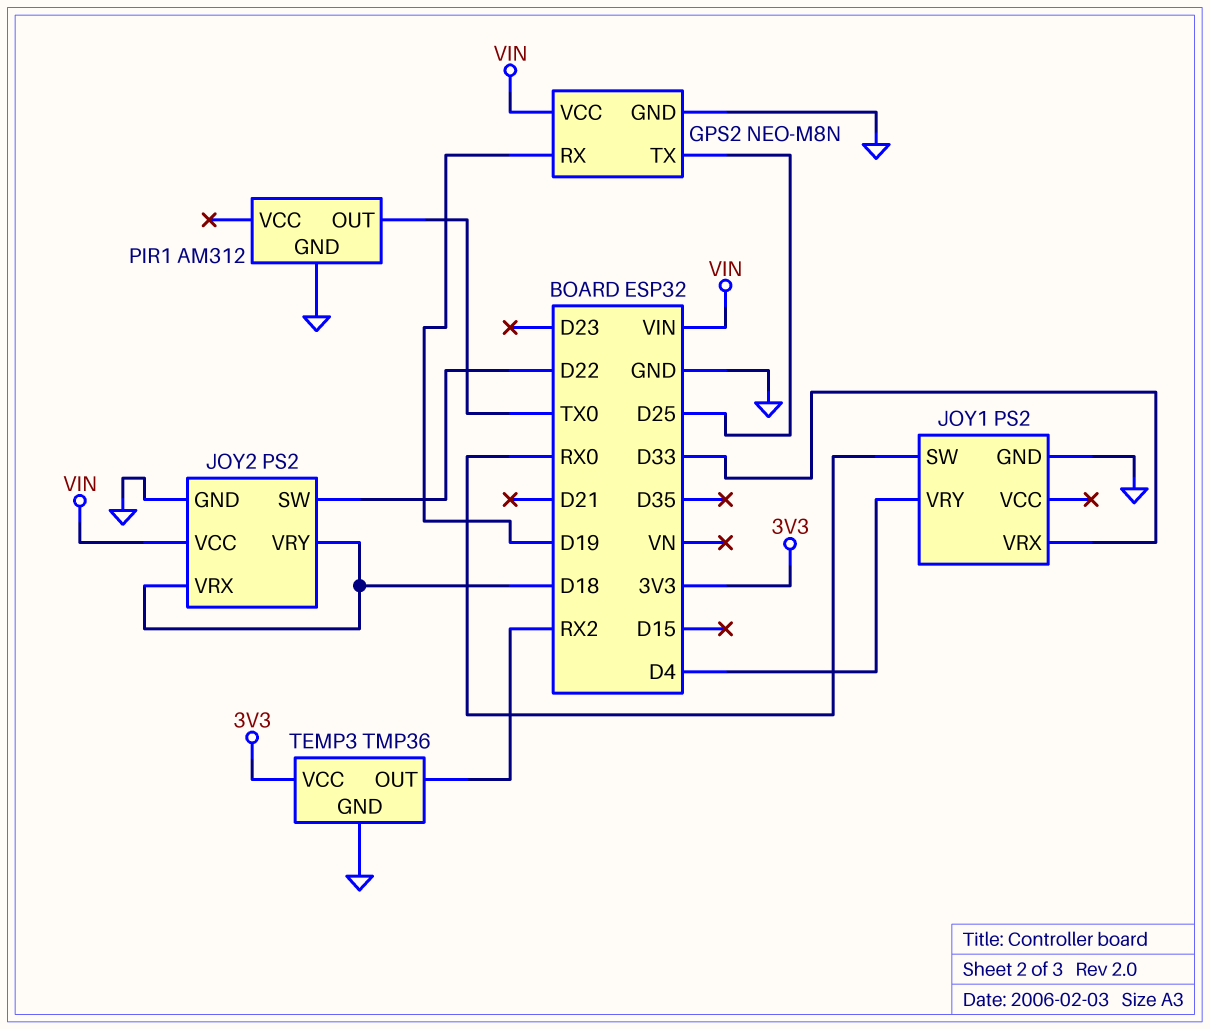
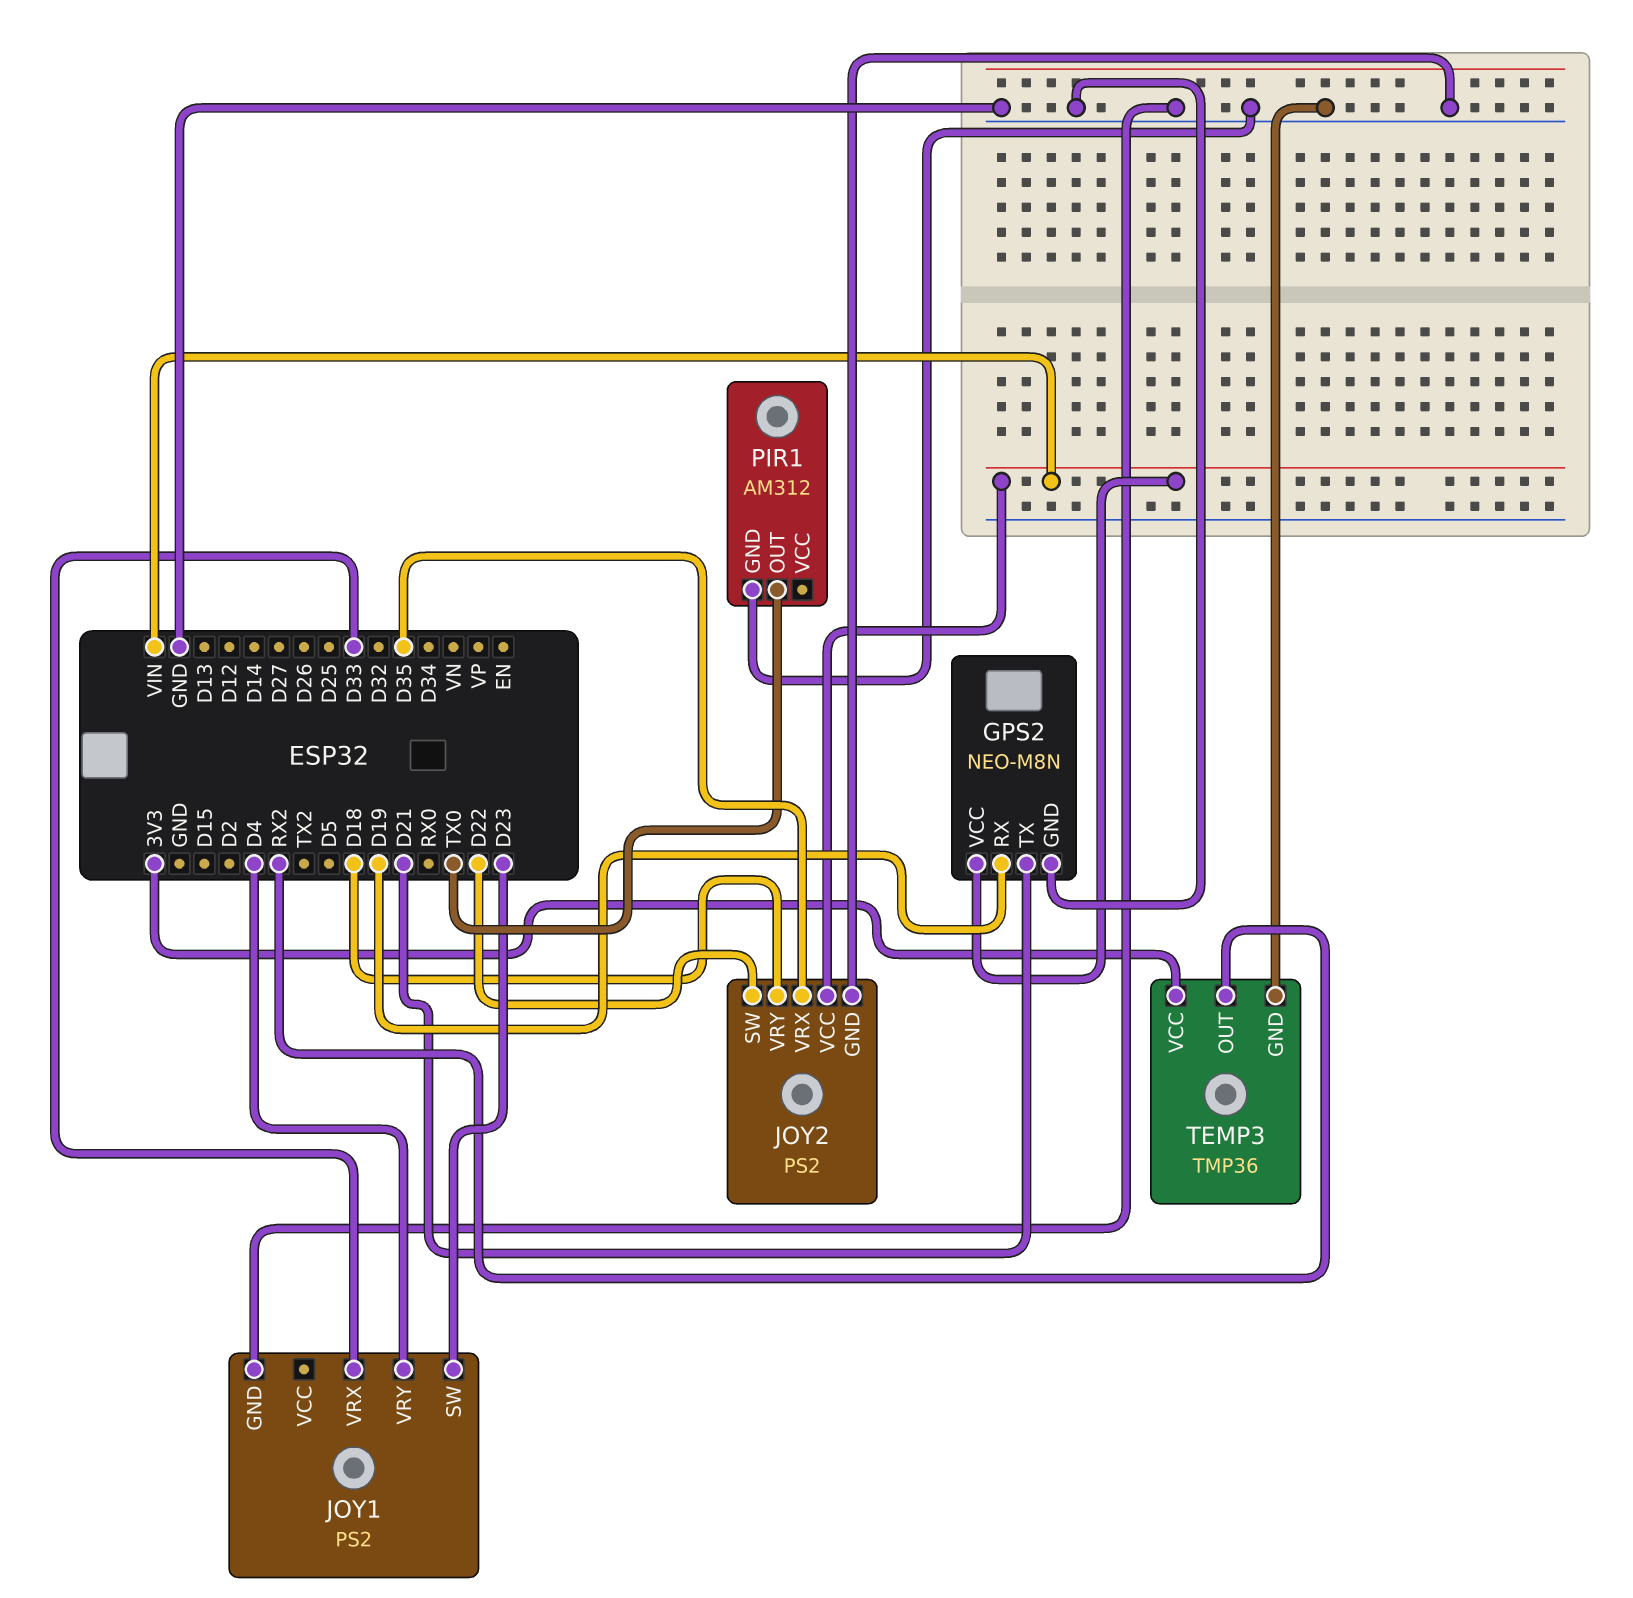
GPS2 pin TX: D25 -> D21
JOY1 pin SW: RX0 -> D23
JOY2 pin VRX: D18 -> D35

